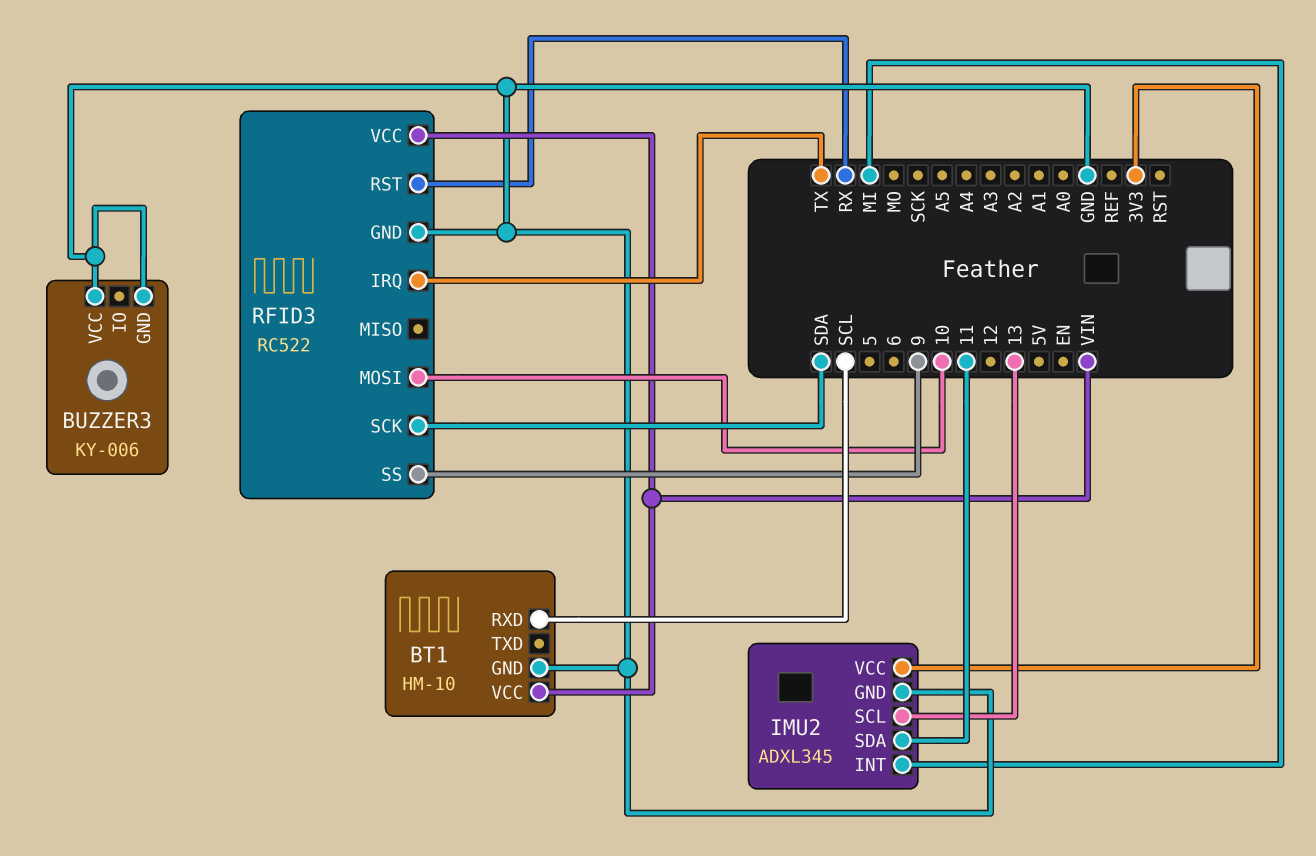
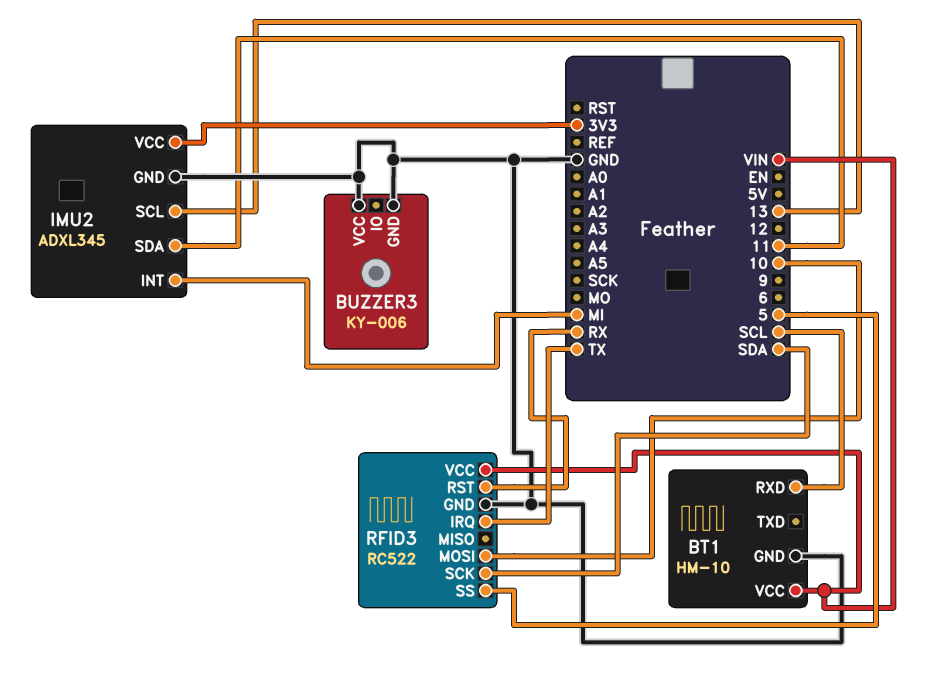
RFID3 pin SS: 9 -> 5

